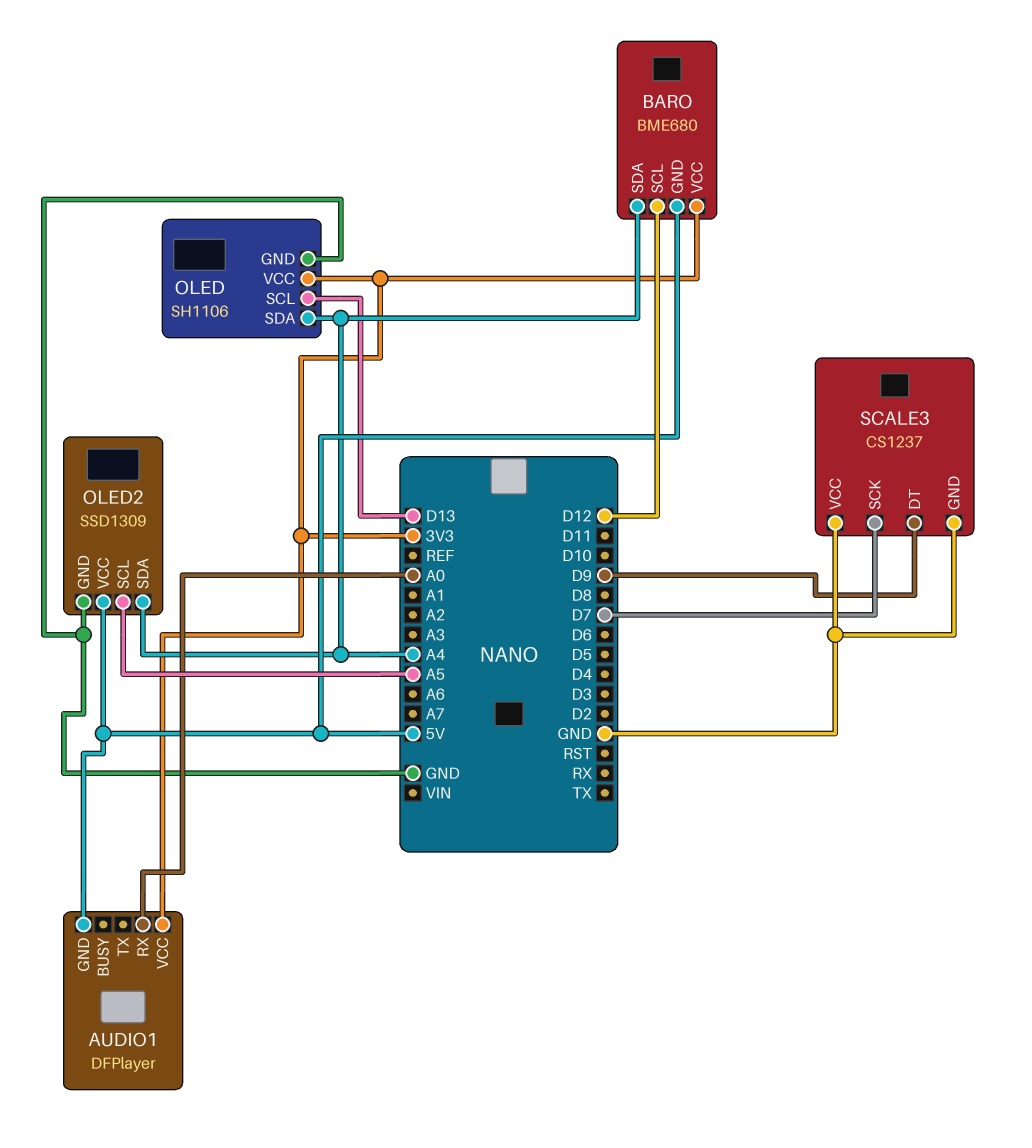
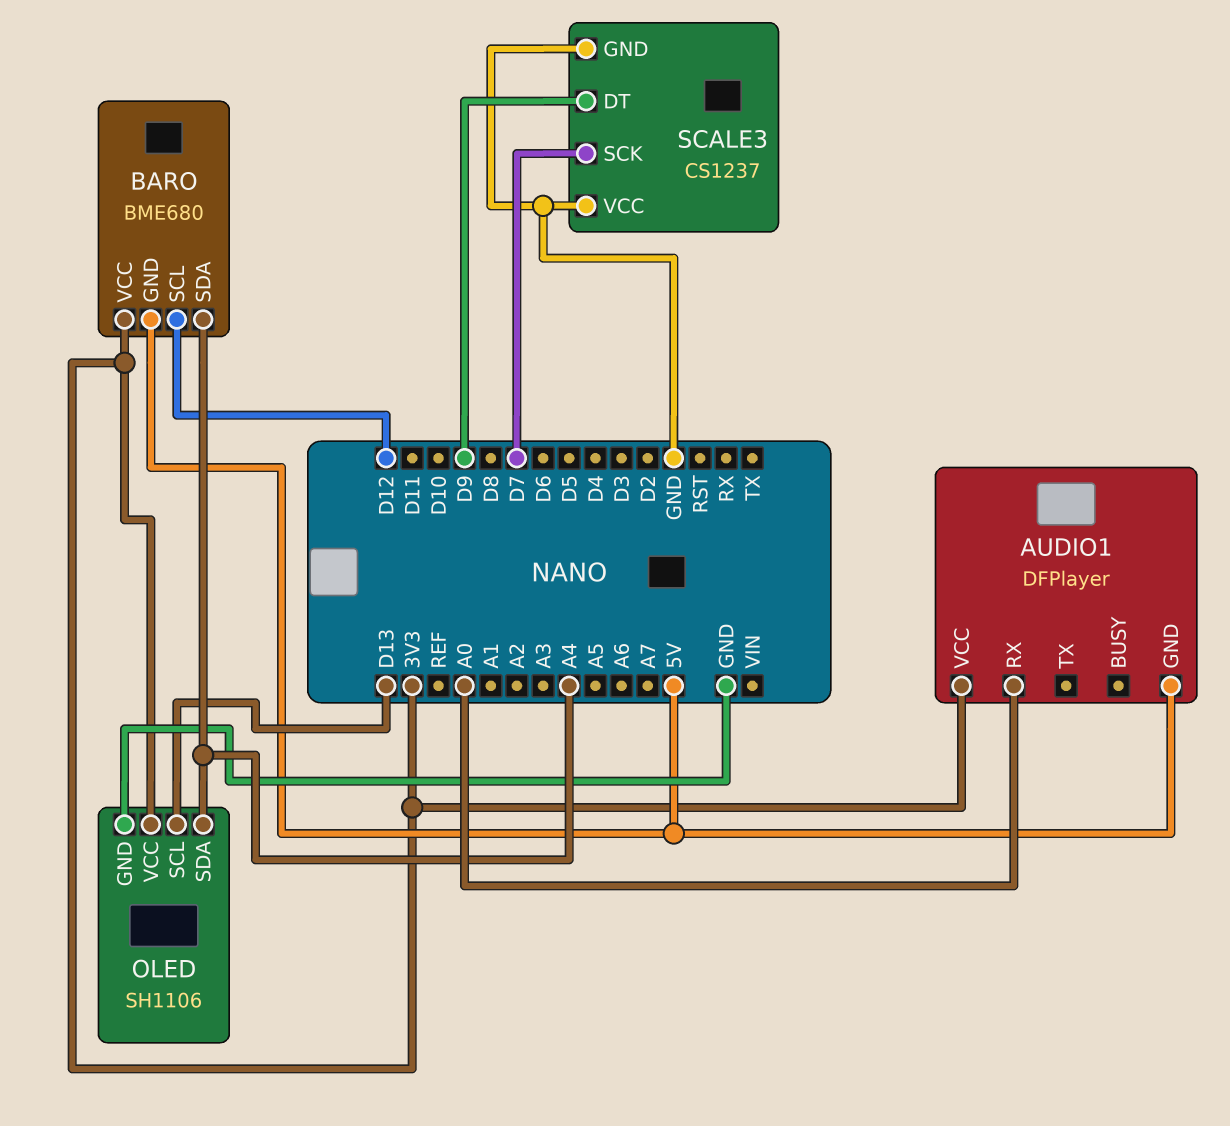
OLED2: SSD1309 -> none
OLED2 pin GND: GND -> none
OLED2 pin SCL: A5 -> none
OLED2 pin SDA: A4 -> none
OLED2 pin VCC: 5V -> none

